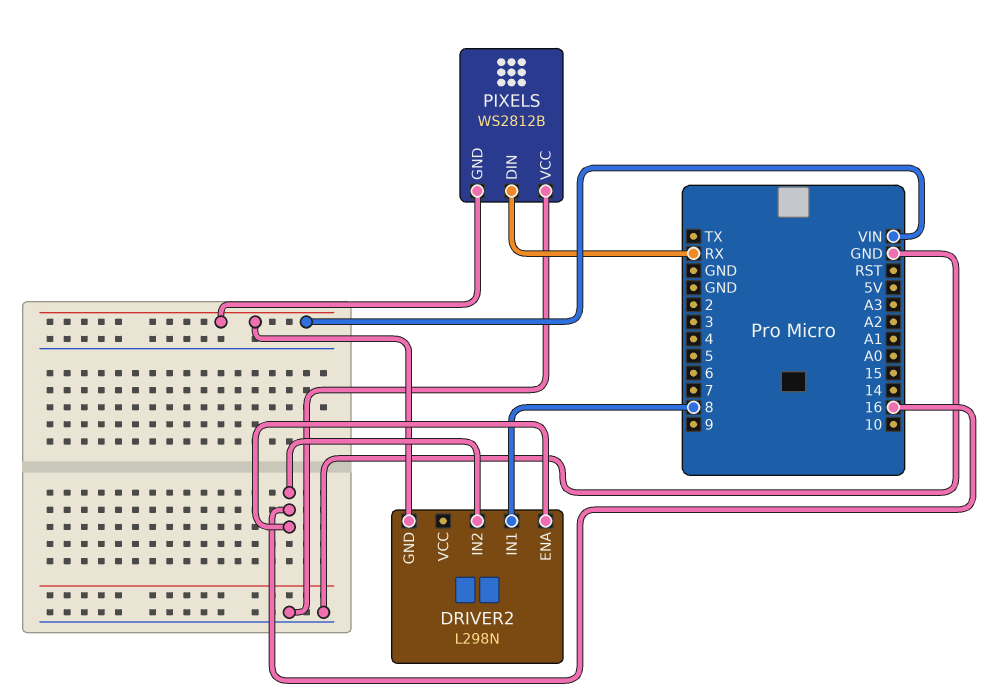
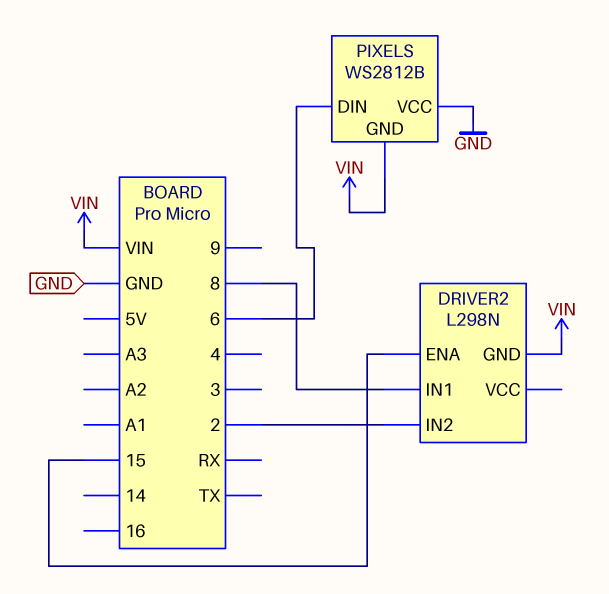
DRIVER2 pin ENA: 16 -> 15
DRIVER2 pin IN2: 16 -> 2
PIXELS pin DIN: RX -> 6

